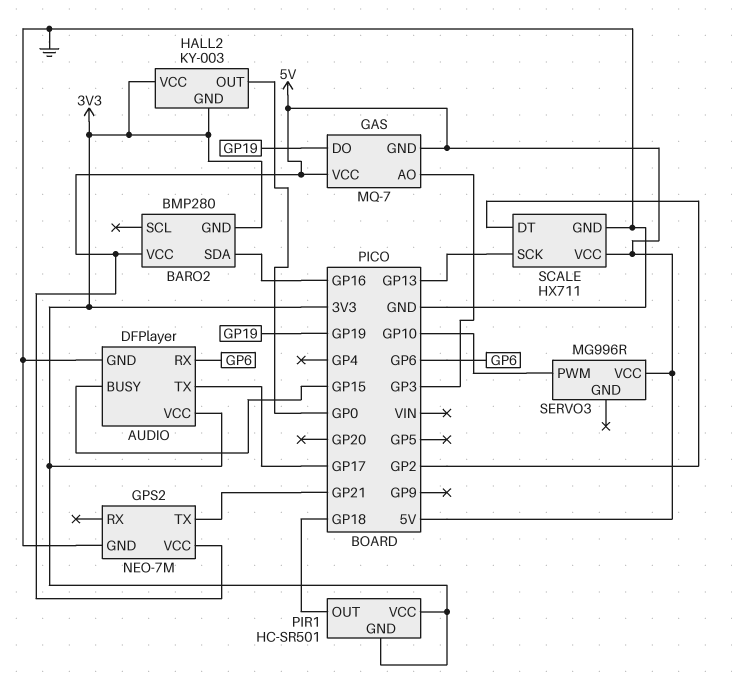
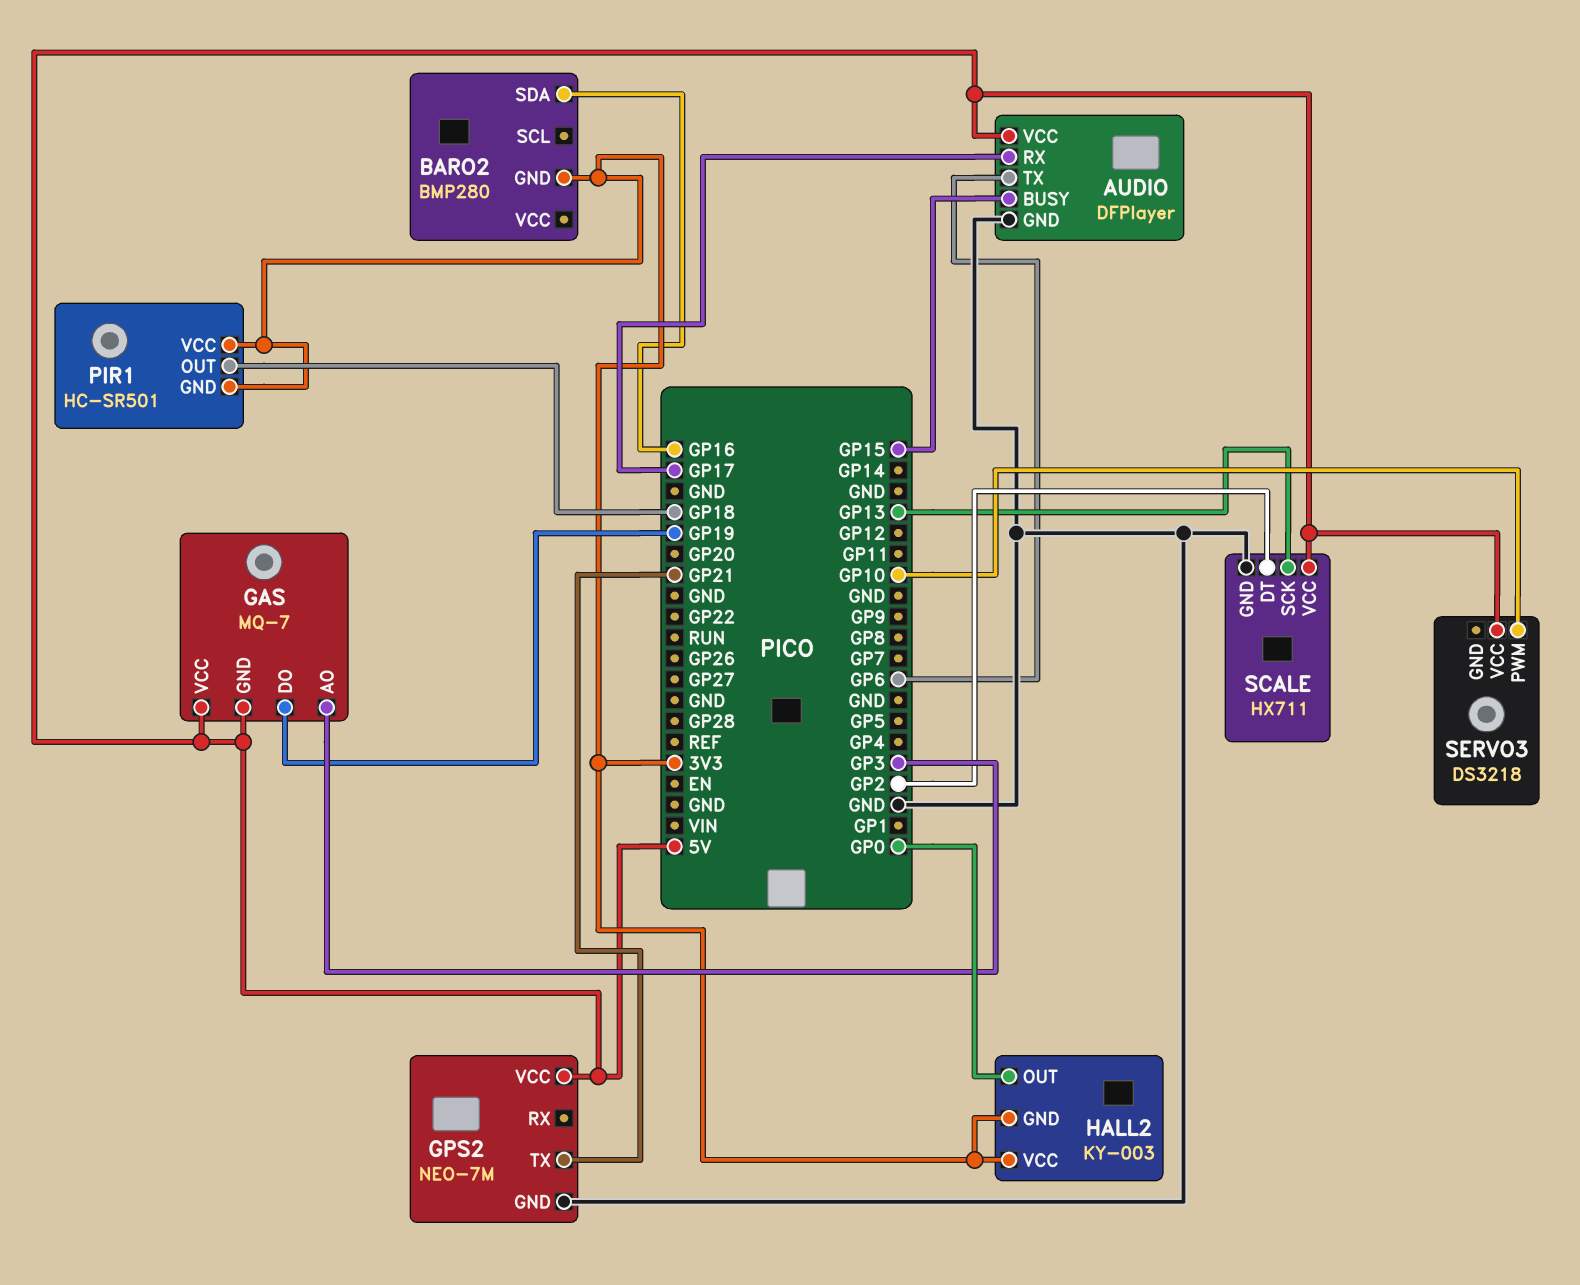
AUDIO pin RX: GP6 -> GP17
AUDIO pin TX: GP17 -> GP6
AUDIO pin VCC: 3V3 -> 5V
BARO2 pin VCC: 5V -> none
SERVO3: MG996R -> DS3218

